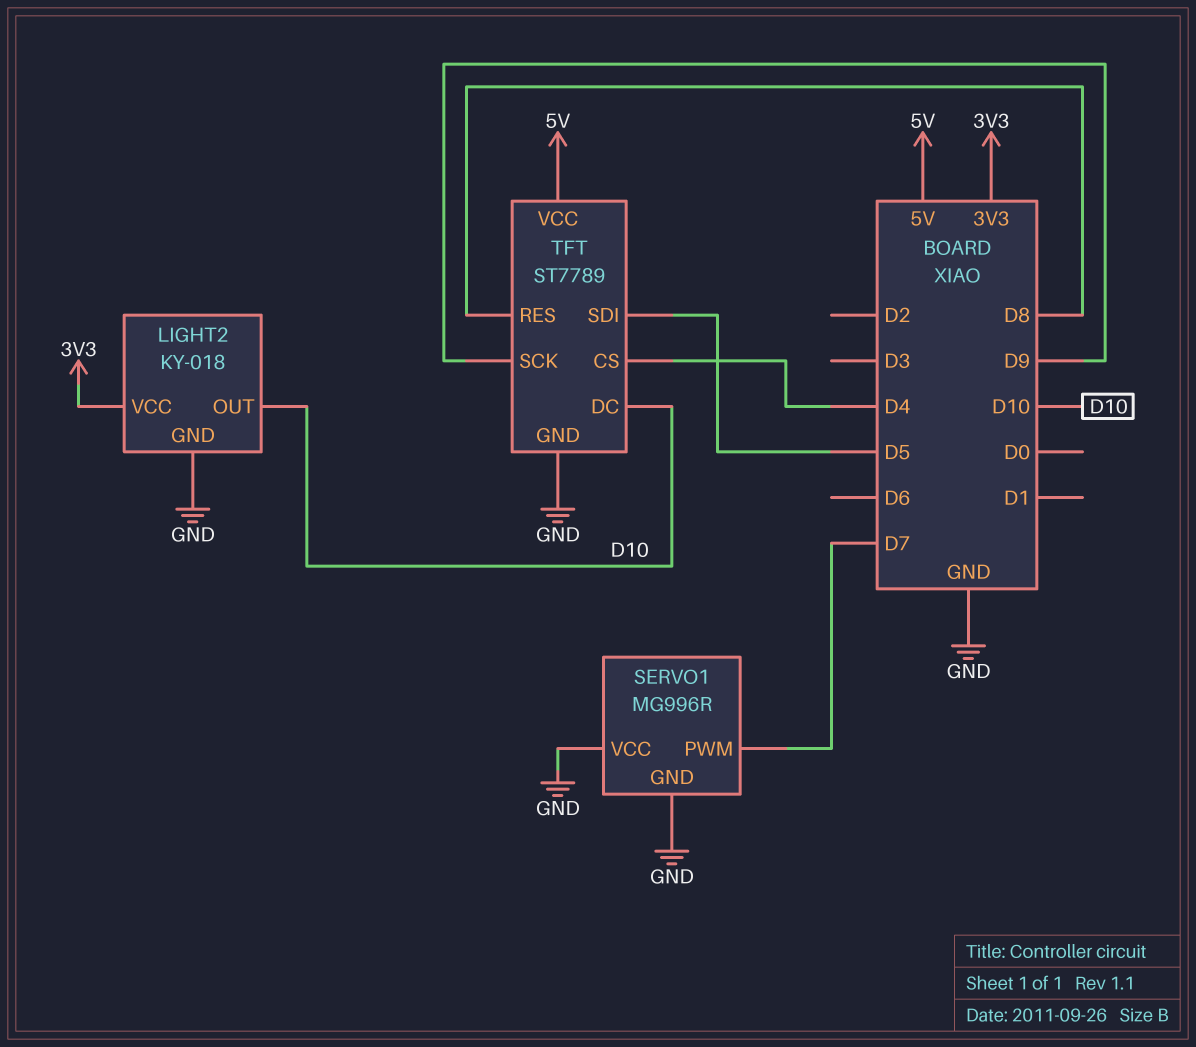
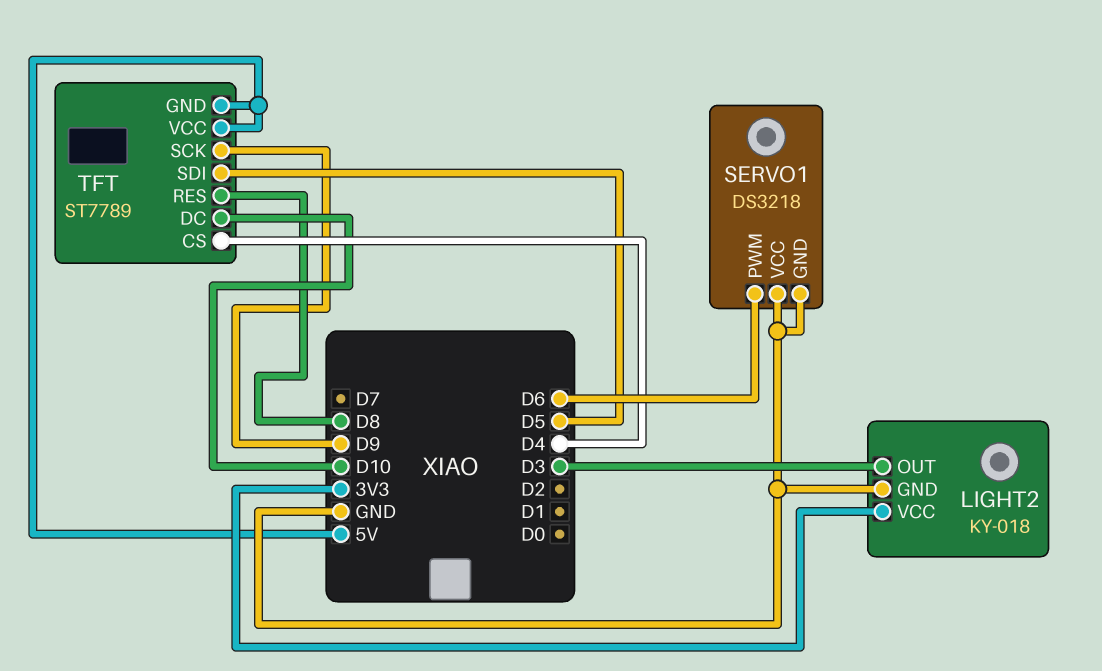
LIGHT2 pin OUT: D10 -> D3
SERVO1: MG996R -> DS3218
SERVO1 pin PWM: D7 -> D6
TFT pin GND: GND -> 5V

